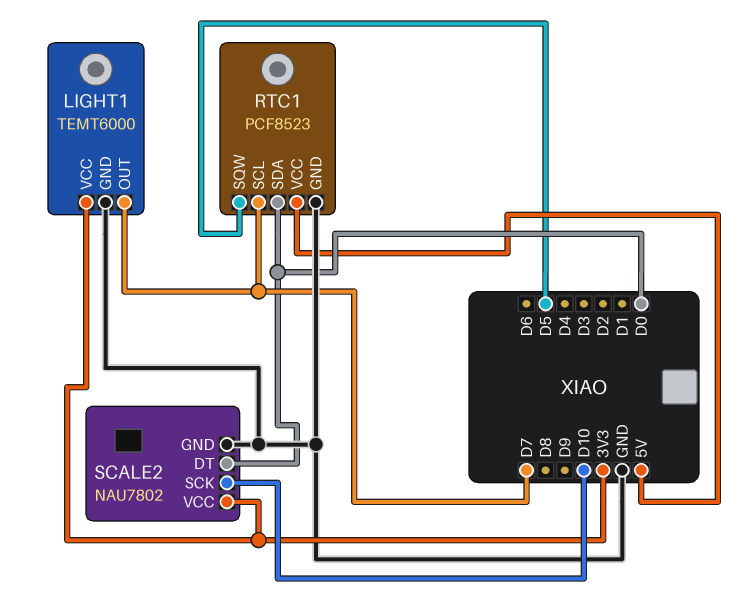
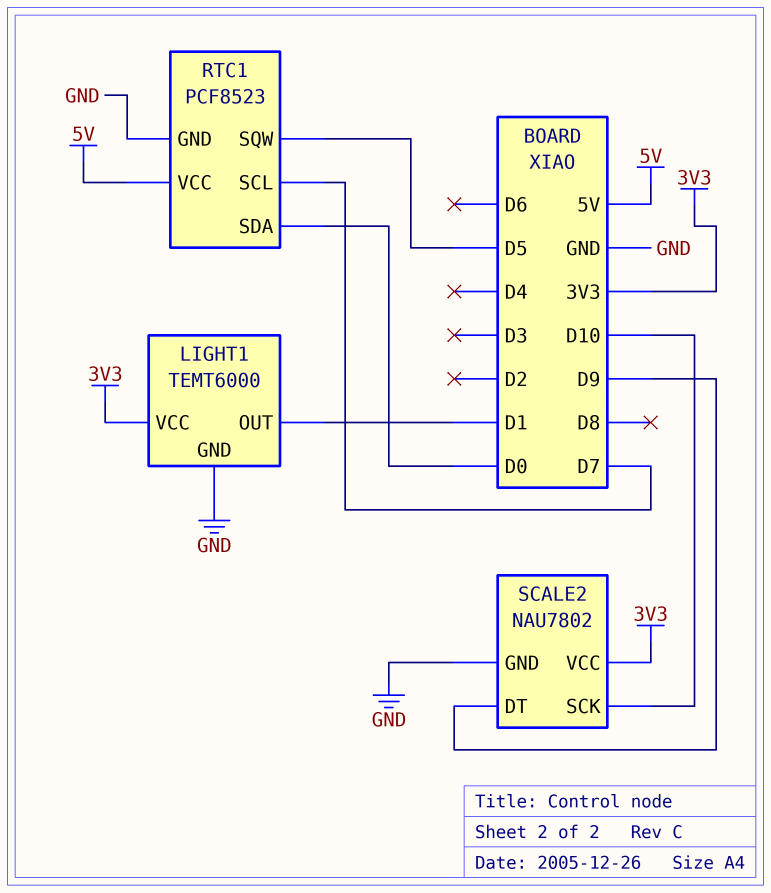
LIGHT1 pin OUT: D7 -> D1
SCALE2 pin DT: D0 -> D9

